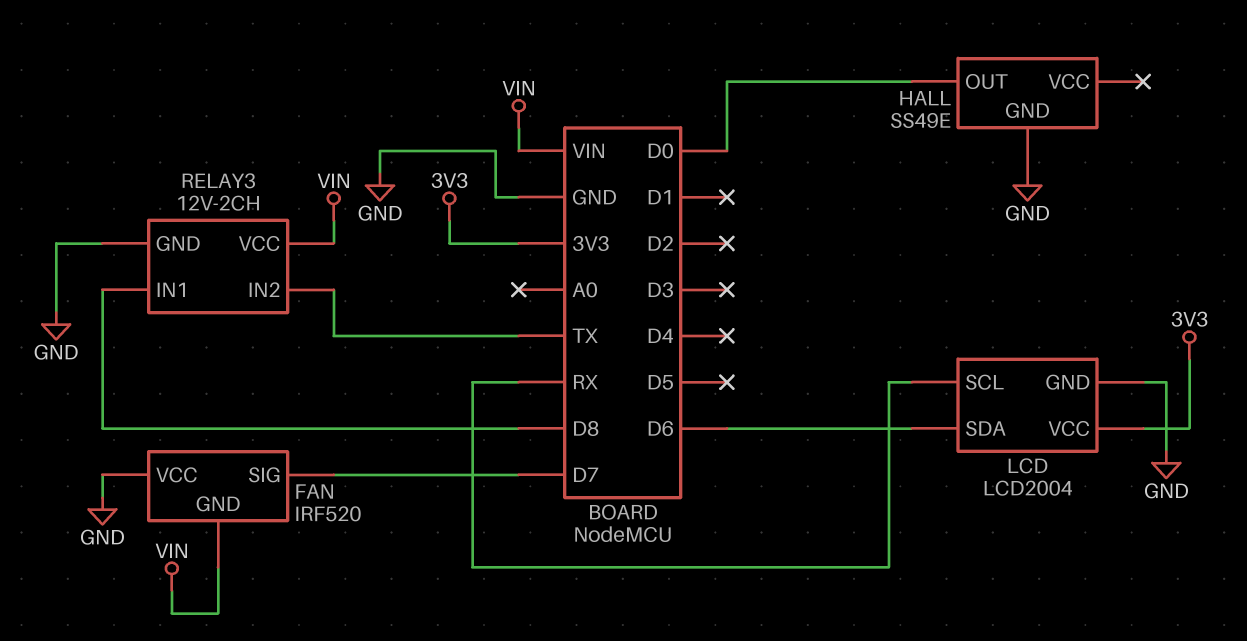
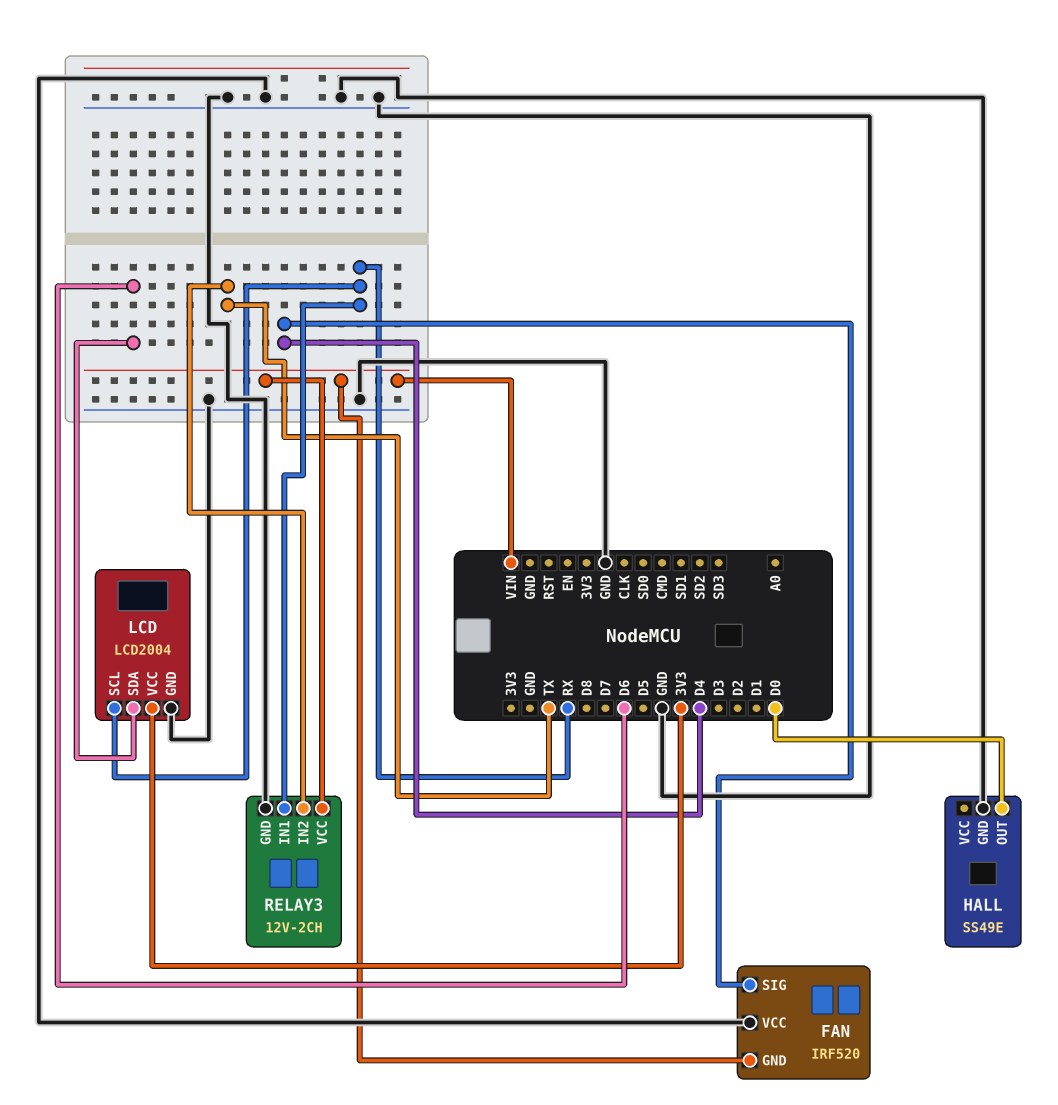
FAN pin SIG: D7 -> D4
RELAY3 pin IN1: D8 -> RX

